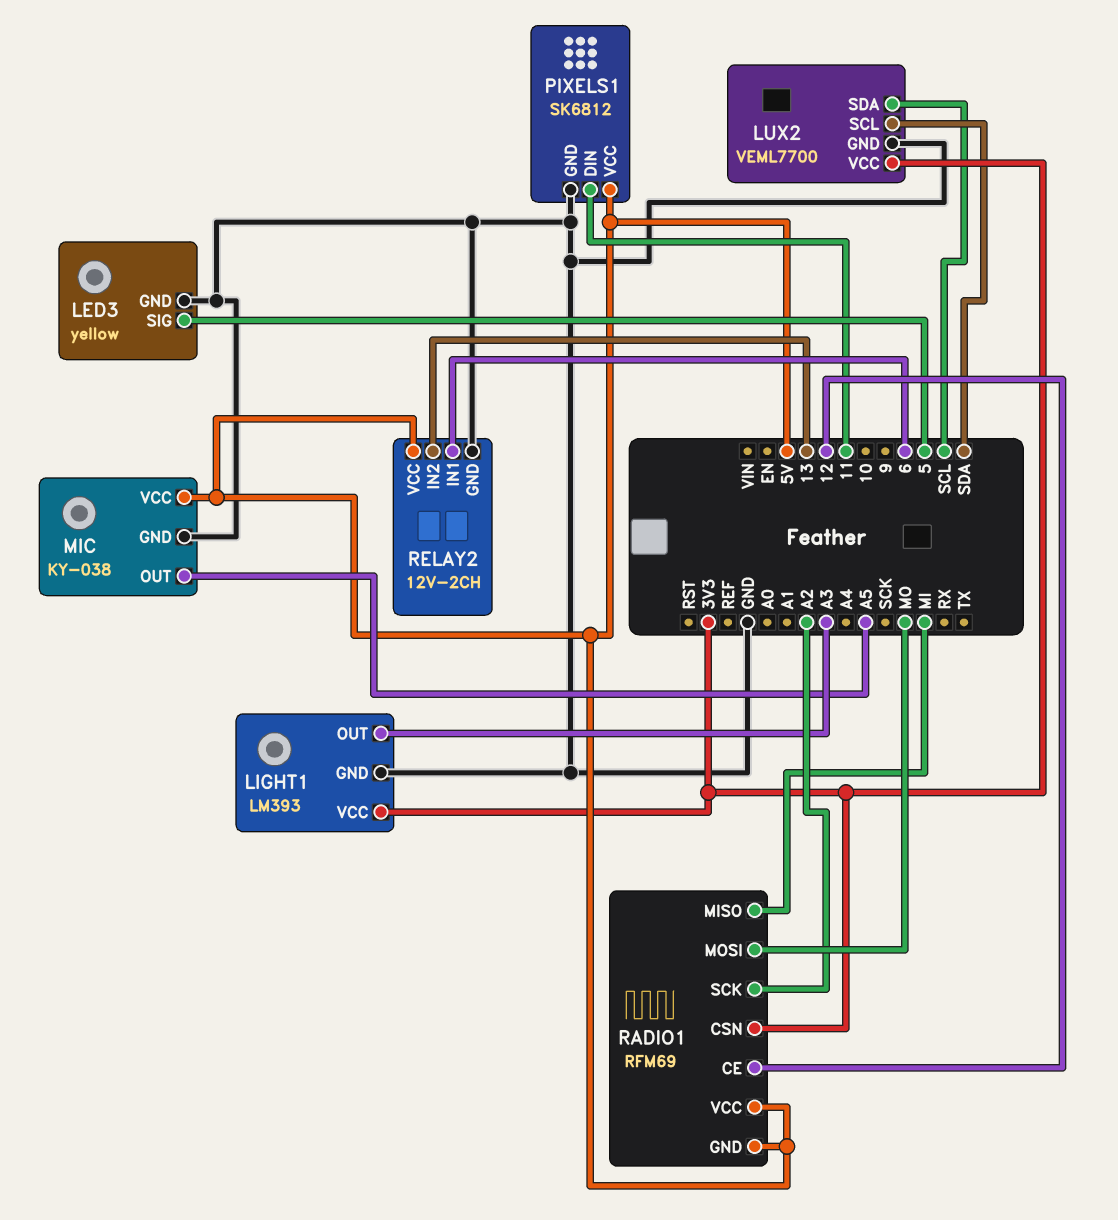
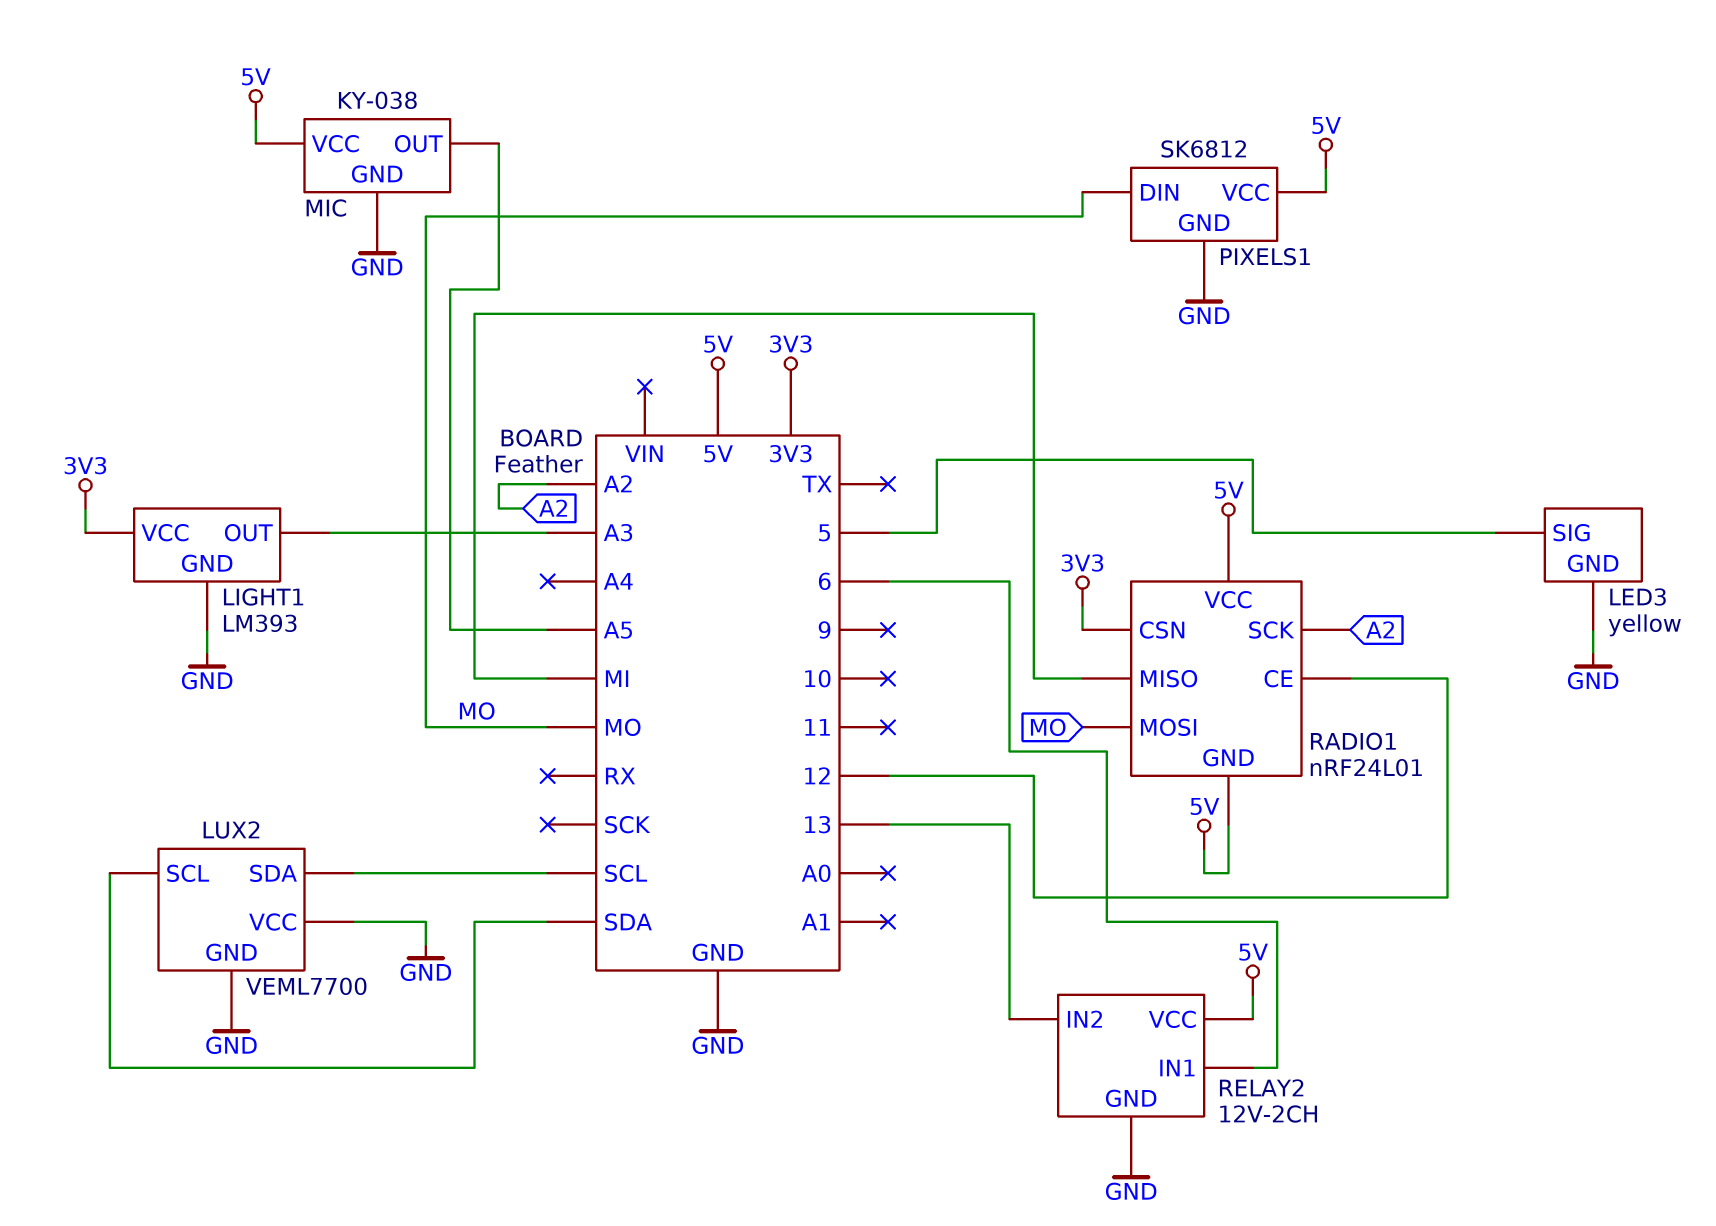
LUX2 pin VCC: 3V3 -> GND
PIXELS1 pin DIN: 11 -> MO
RADIO1: RFM69 -> nRF24L01

